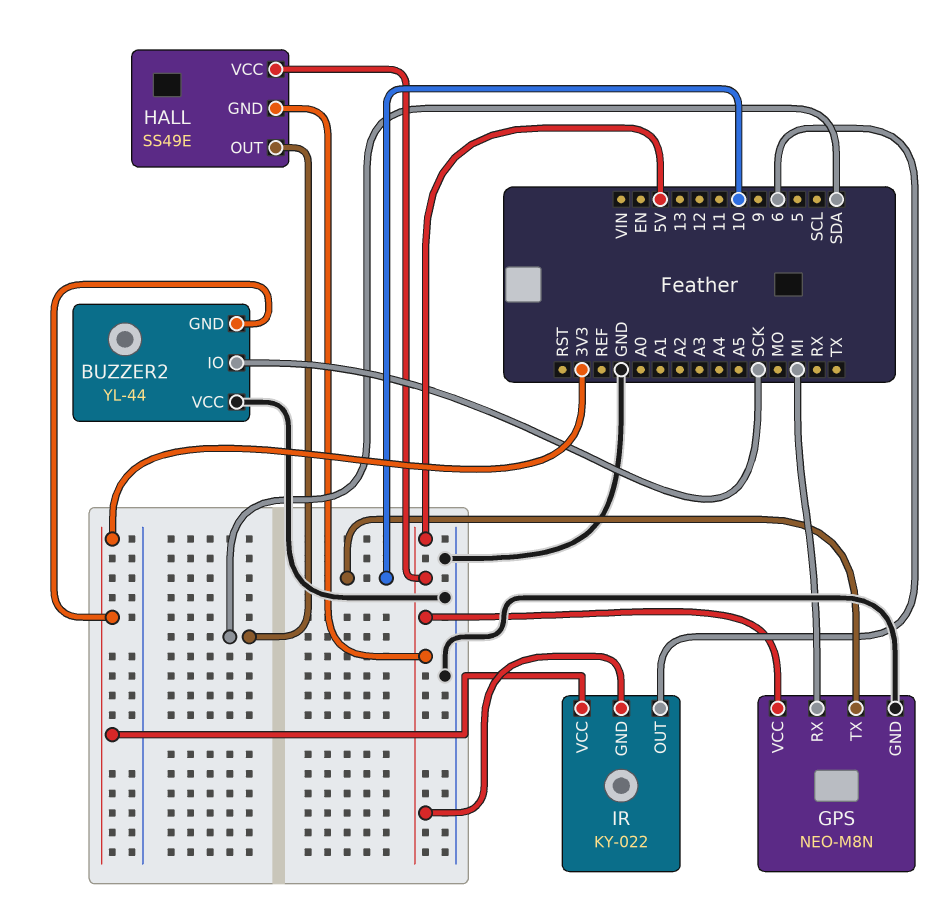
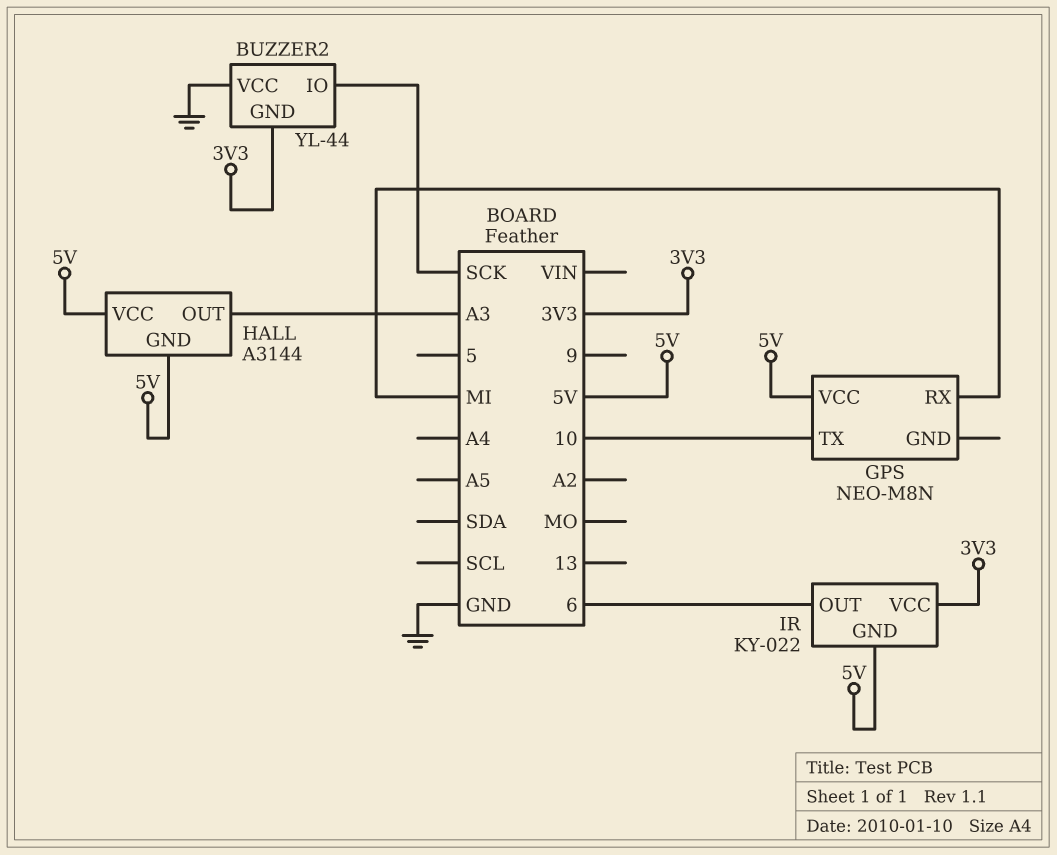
GPS pin GND: GND -> none
HALL: SS49E -> A3144
HALL pin OUT: SDA -> A3

